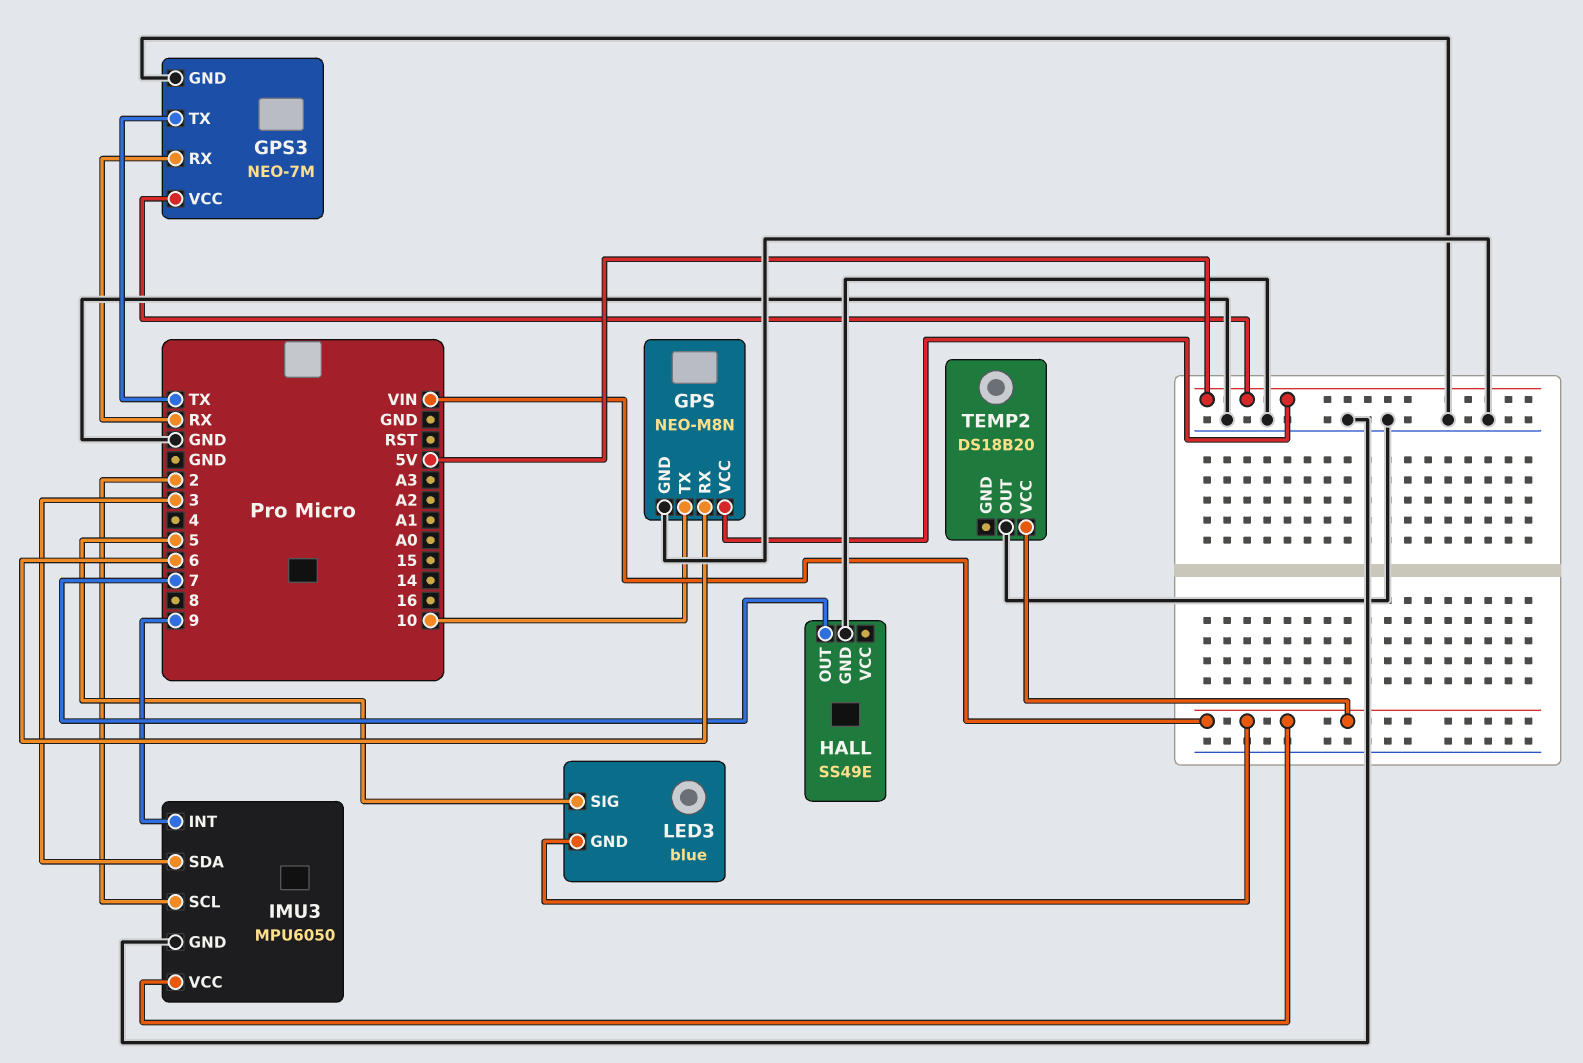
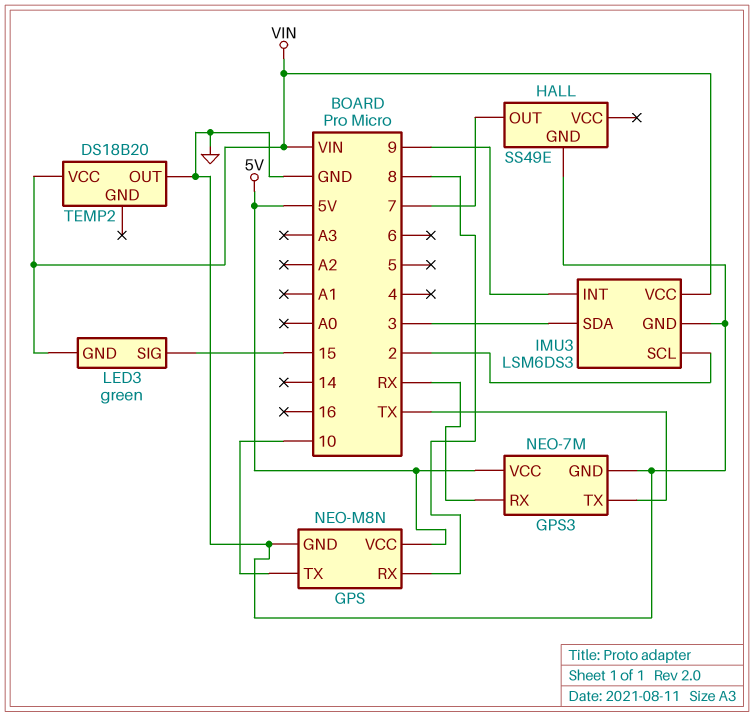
GPS pin RX: 6 -> 8
IMU3: MPU6050 -> LSM6DS3
LED3: blue -> green
LED3 pin SIG: 5 -> 15

